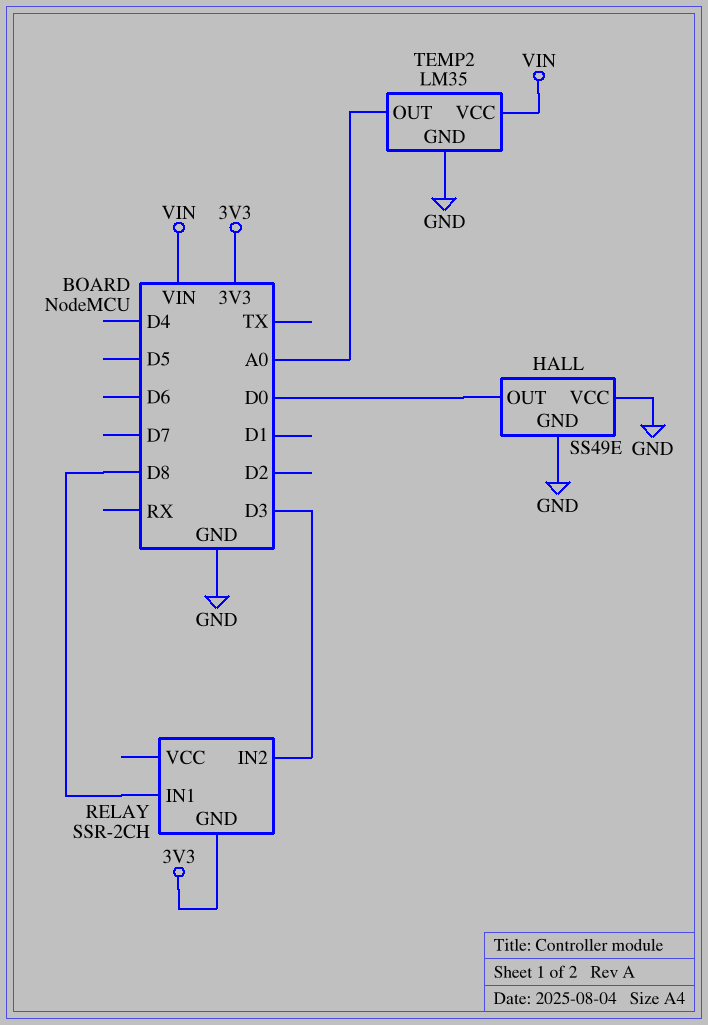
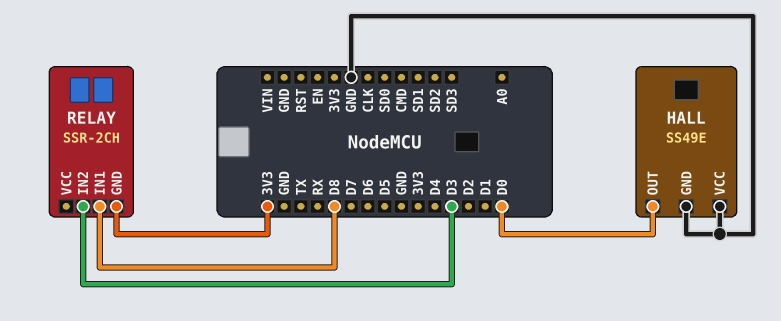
TEMP2: LM35 -> none
TEMP2 pin GND: GND -> none
TEMP2 pin OUT: A0 -> none
TEMP2 pin VCC: VIN -> none

